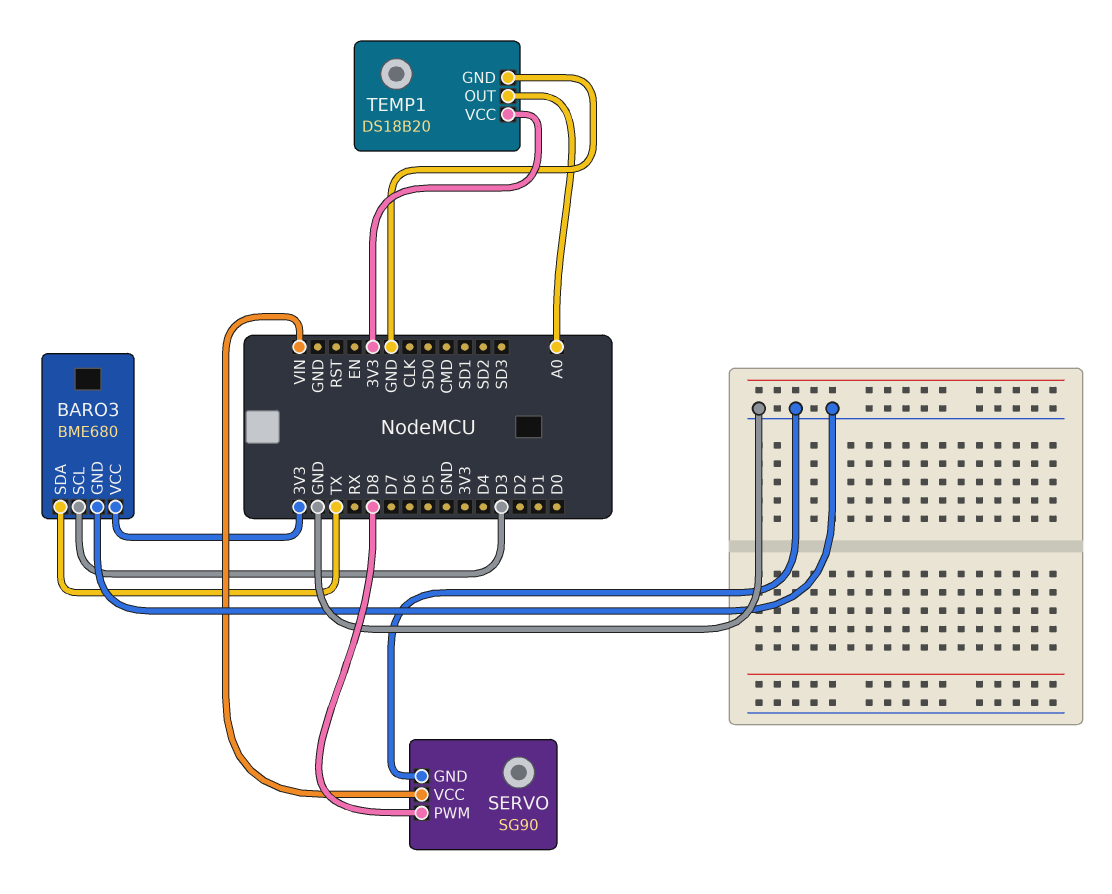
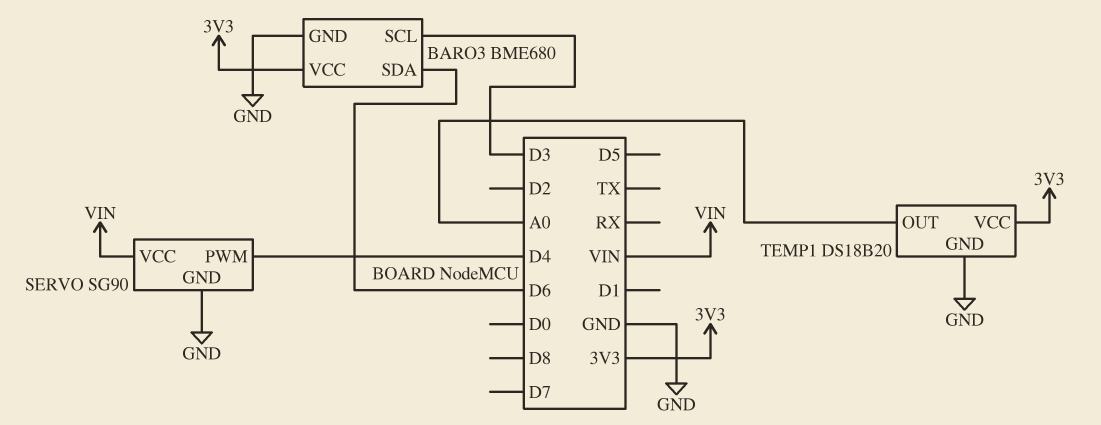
BARO3 pin SDA: TX -> D6
SERVO pin PWM: D8 -> D4

